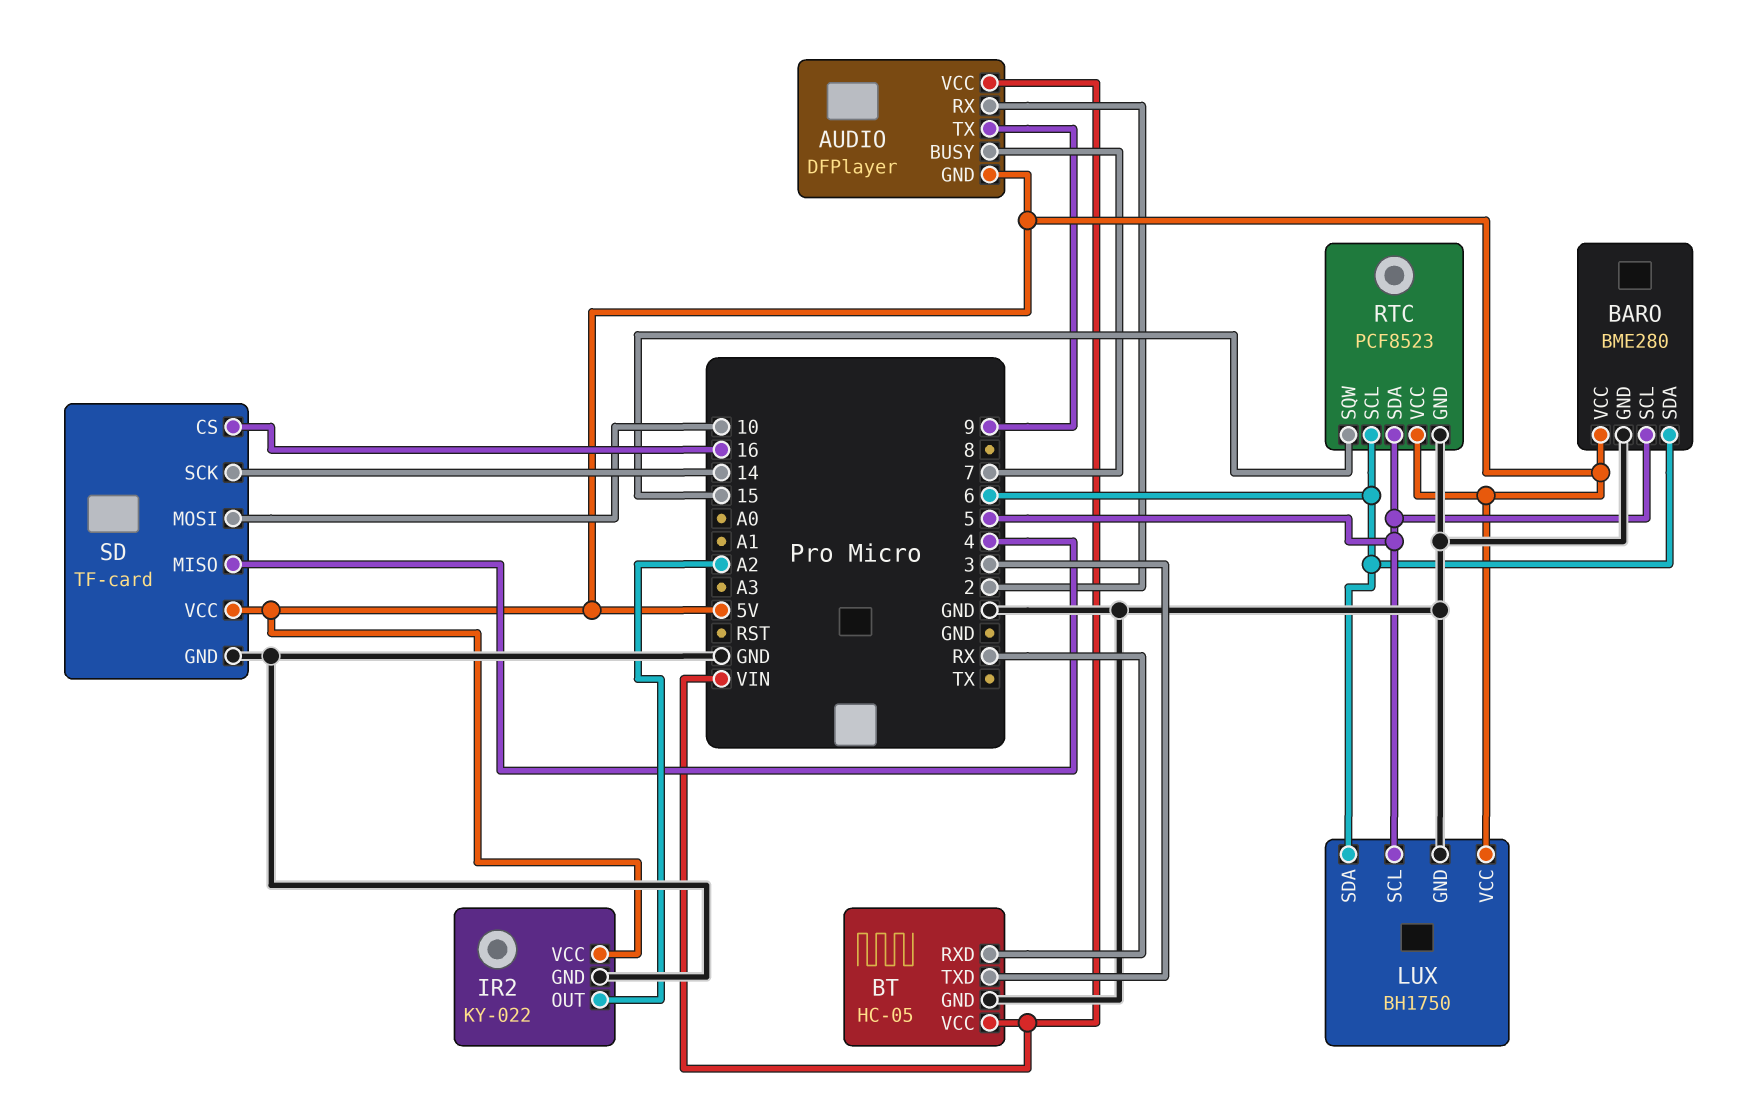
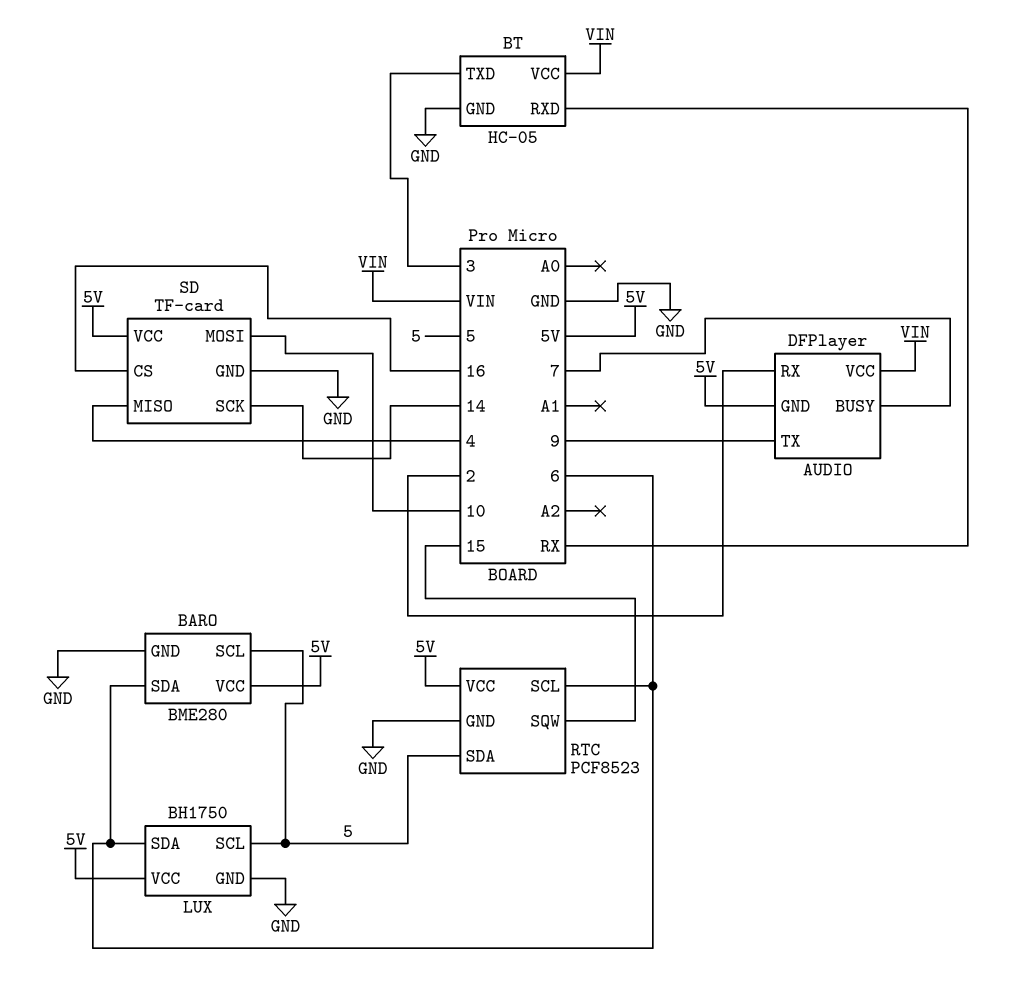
IR2: KY-022 -> none
IR2 pin GND: GND -> none
IR2 pin OUT: A2 -> none
IR2 pin VCC: 5V -> none

